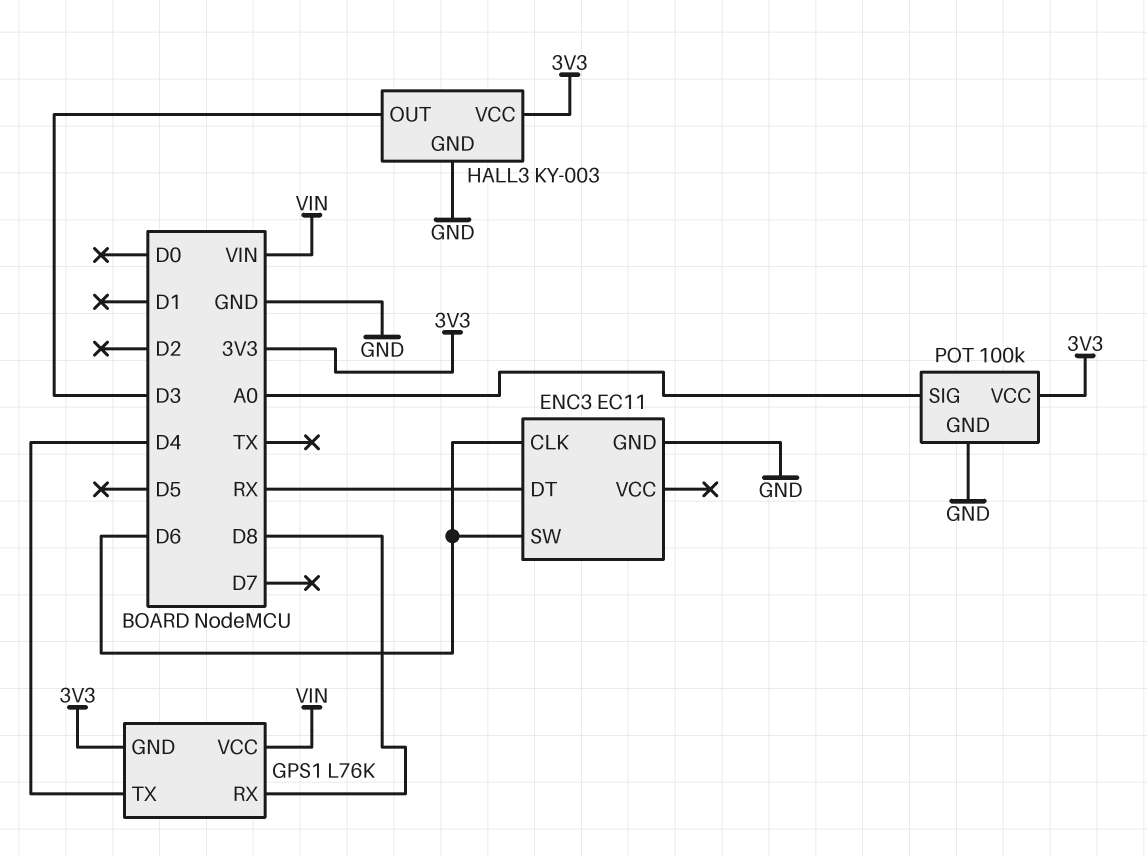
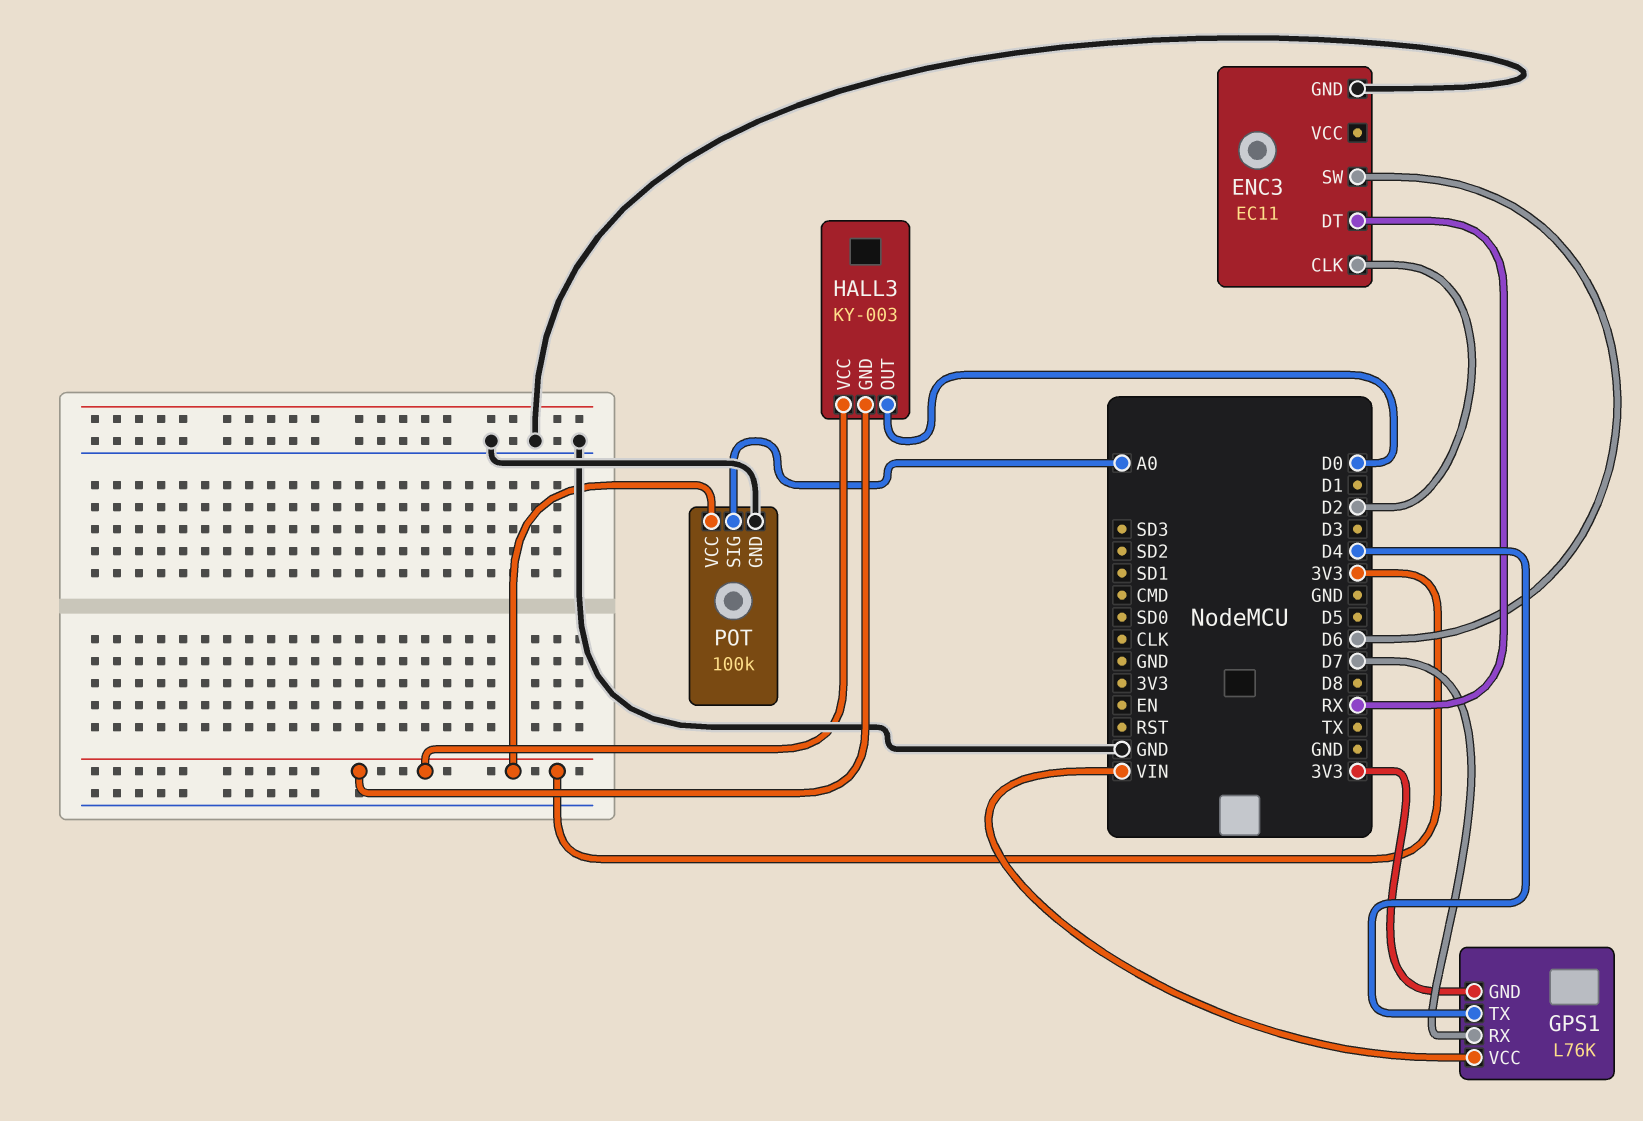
ENC3 pin CLK: D6 -> D2
GPS1 pin RX: D8 -> D7
HALL3 pin GND: GND -> 3V3
HALL3 pin OUT: D3 -> D0

